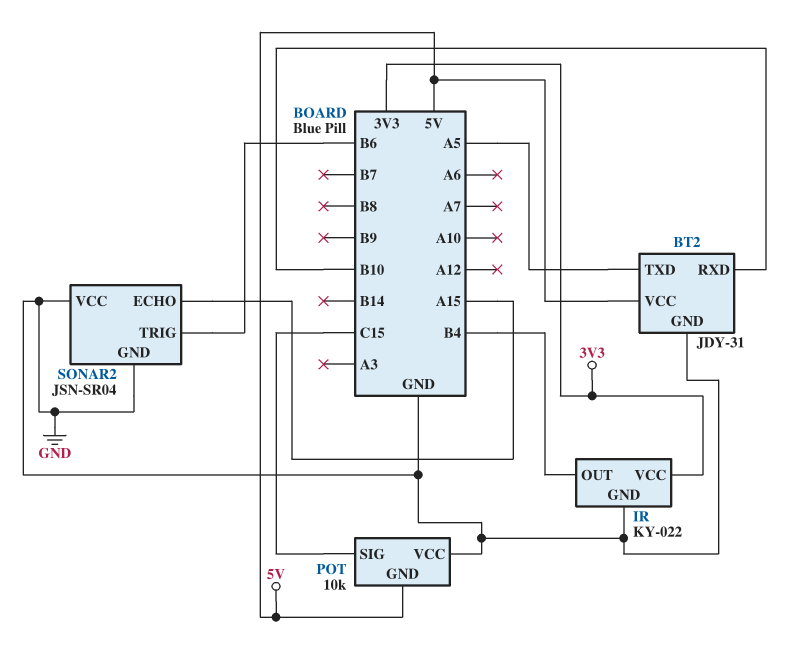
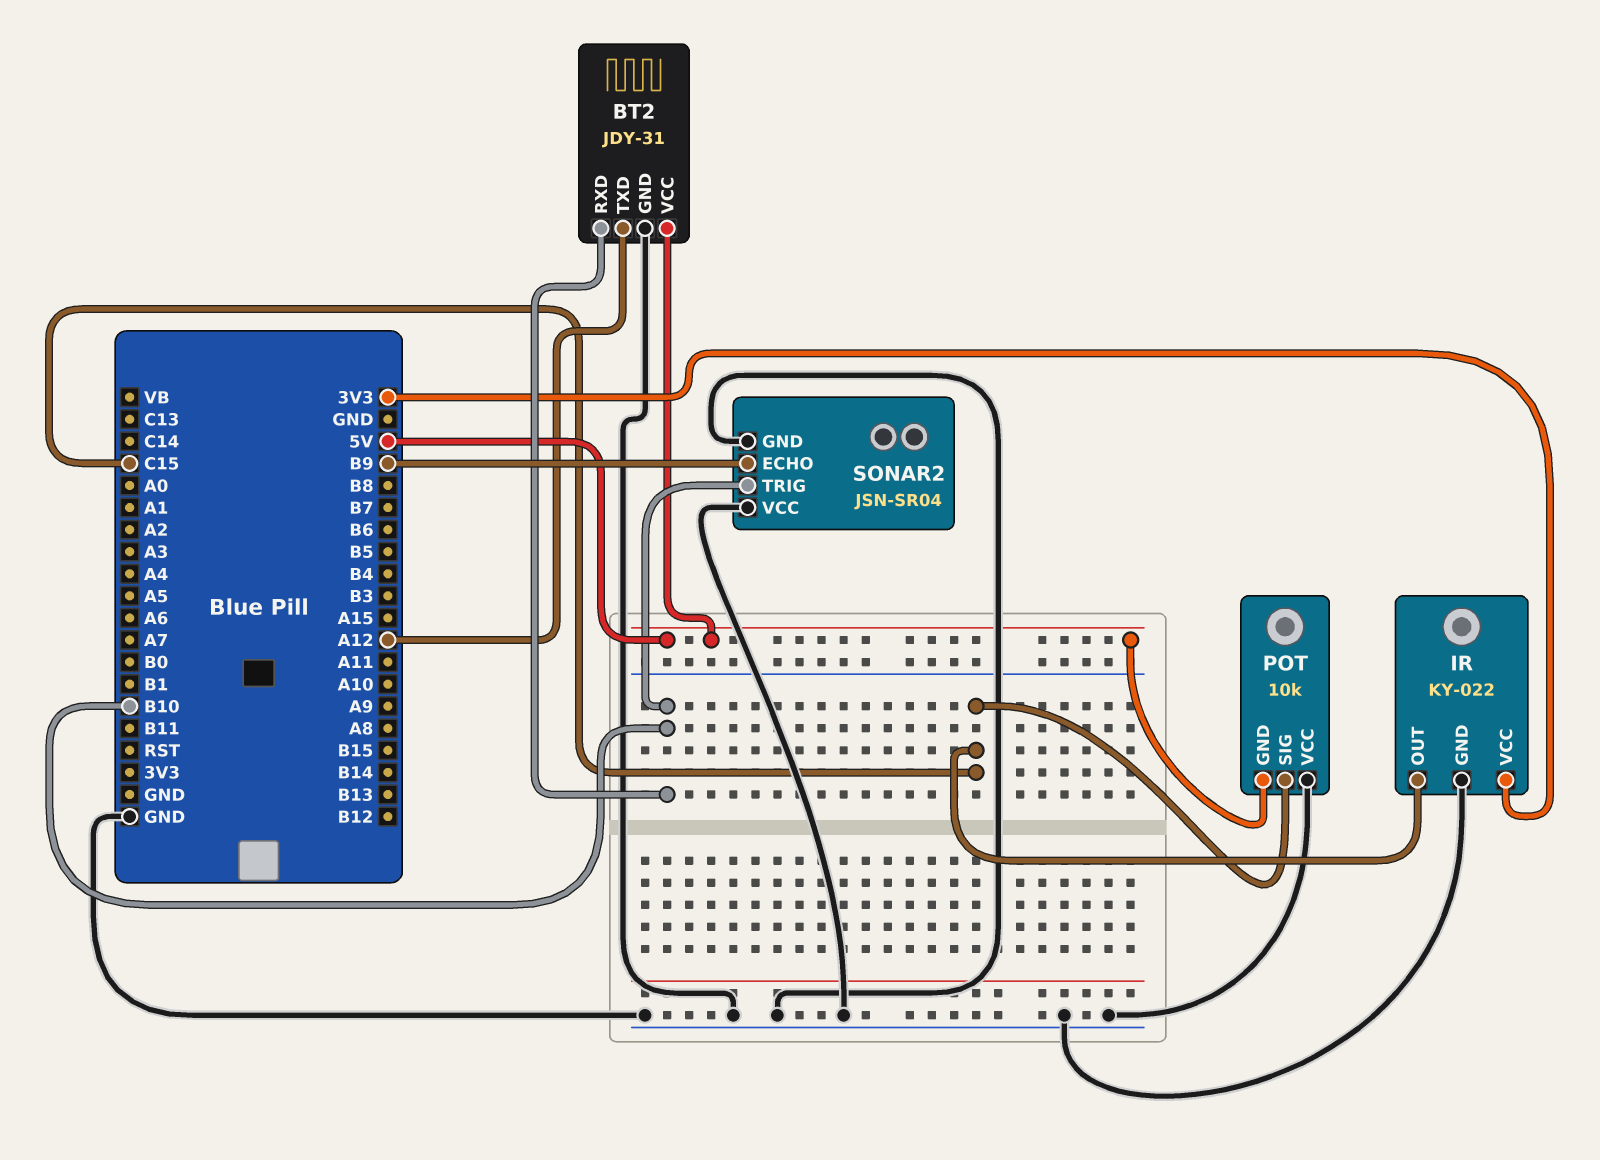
BT2 pin TXD: A5 -> A12
IR pin OUT: B4 -> C15
SONAR2 pin ECHO: A15 -> B9
SONAR2 pin TRIG: B6 -> B10

